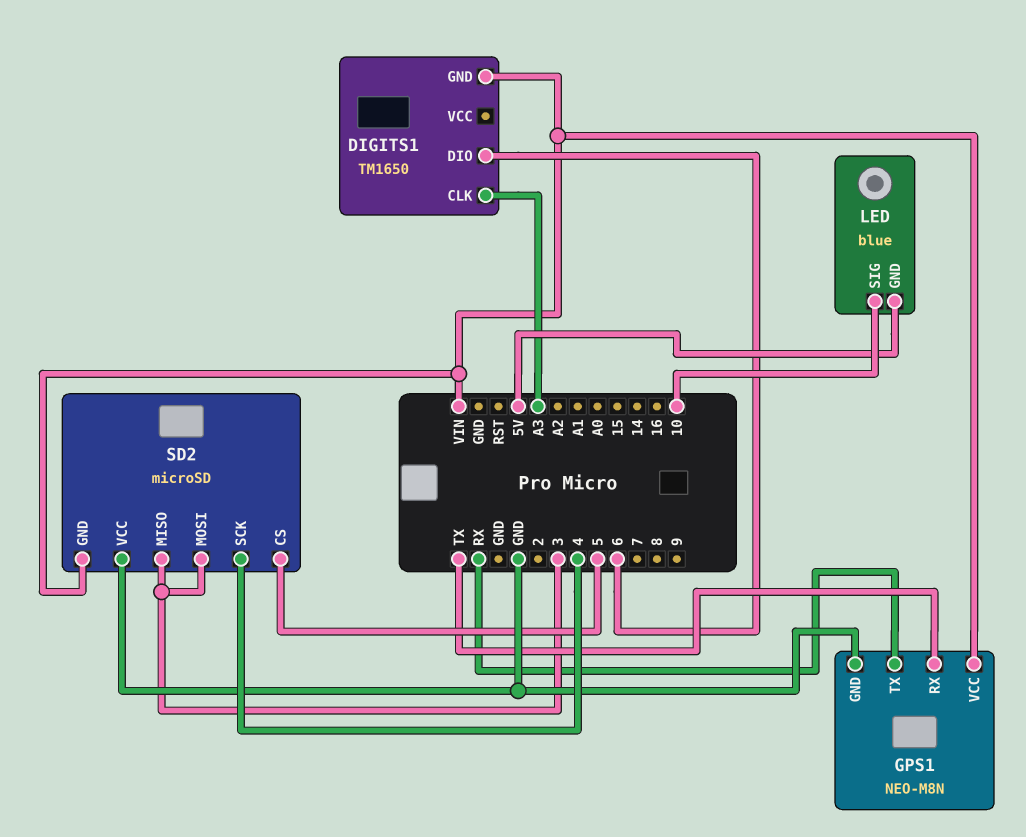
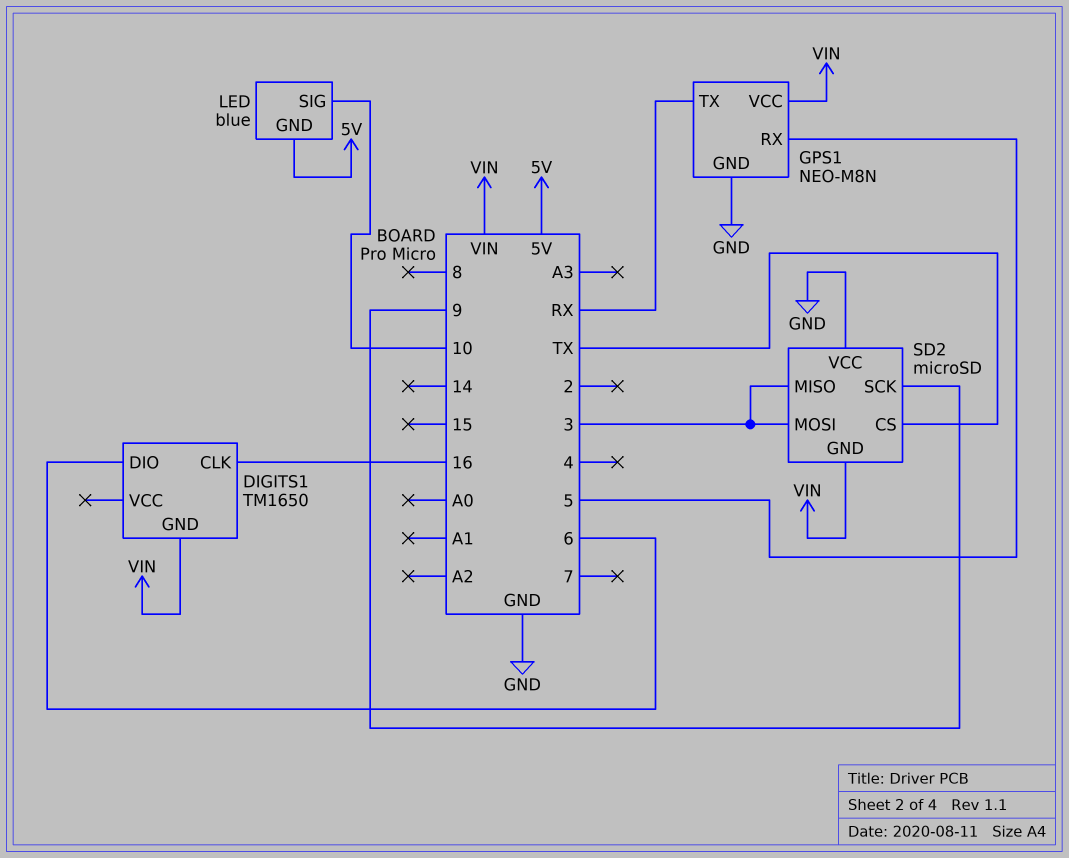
DIGITS1 pin CLK: A3 -> 16
GPS1 pin RX: TX -> 5
SD2 pin CS: 5 -> TX
SD2 pin SCK: 4 -> 9

